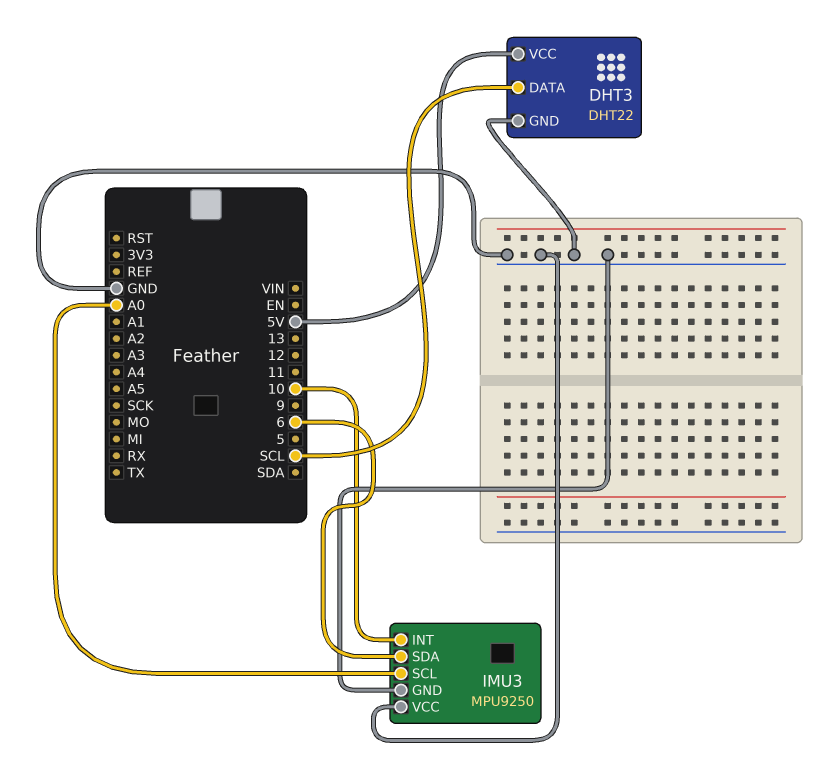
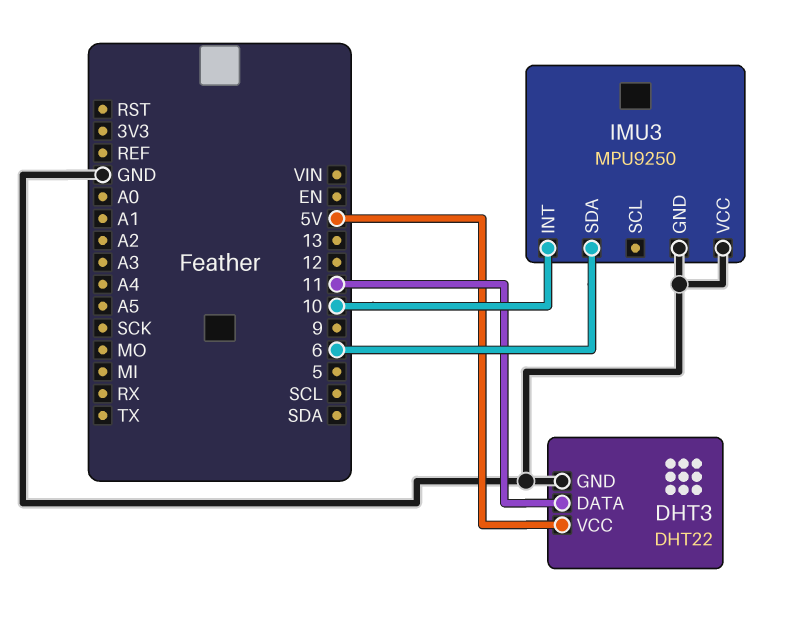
DHT3 pin DATA: SCL -> 11
IMU3 pin SCL: A0 -> none

